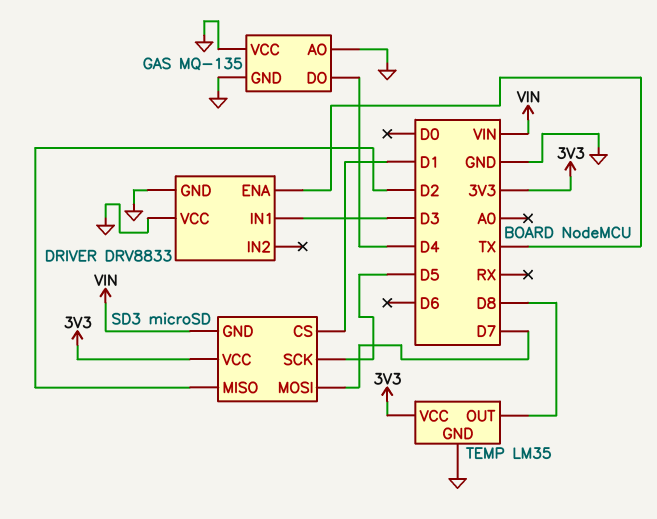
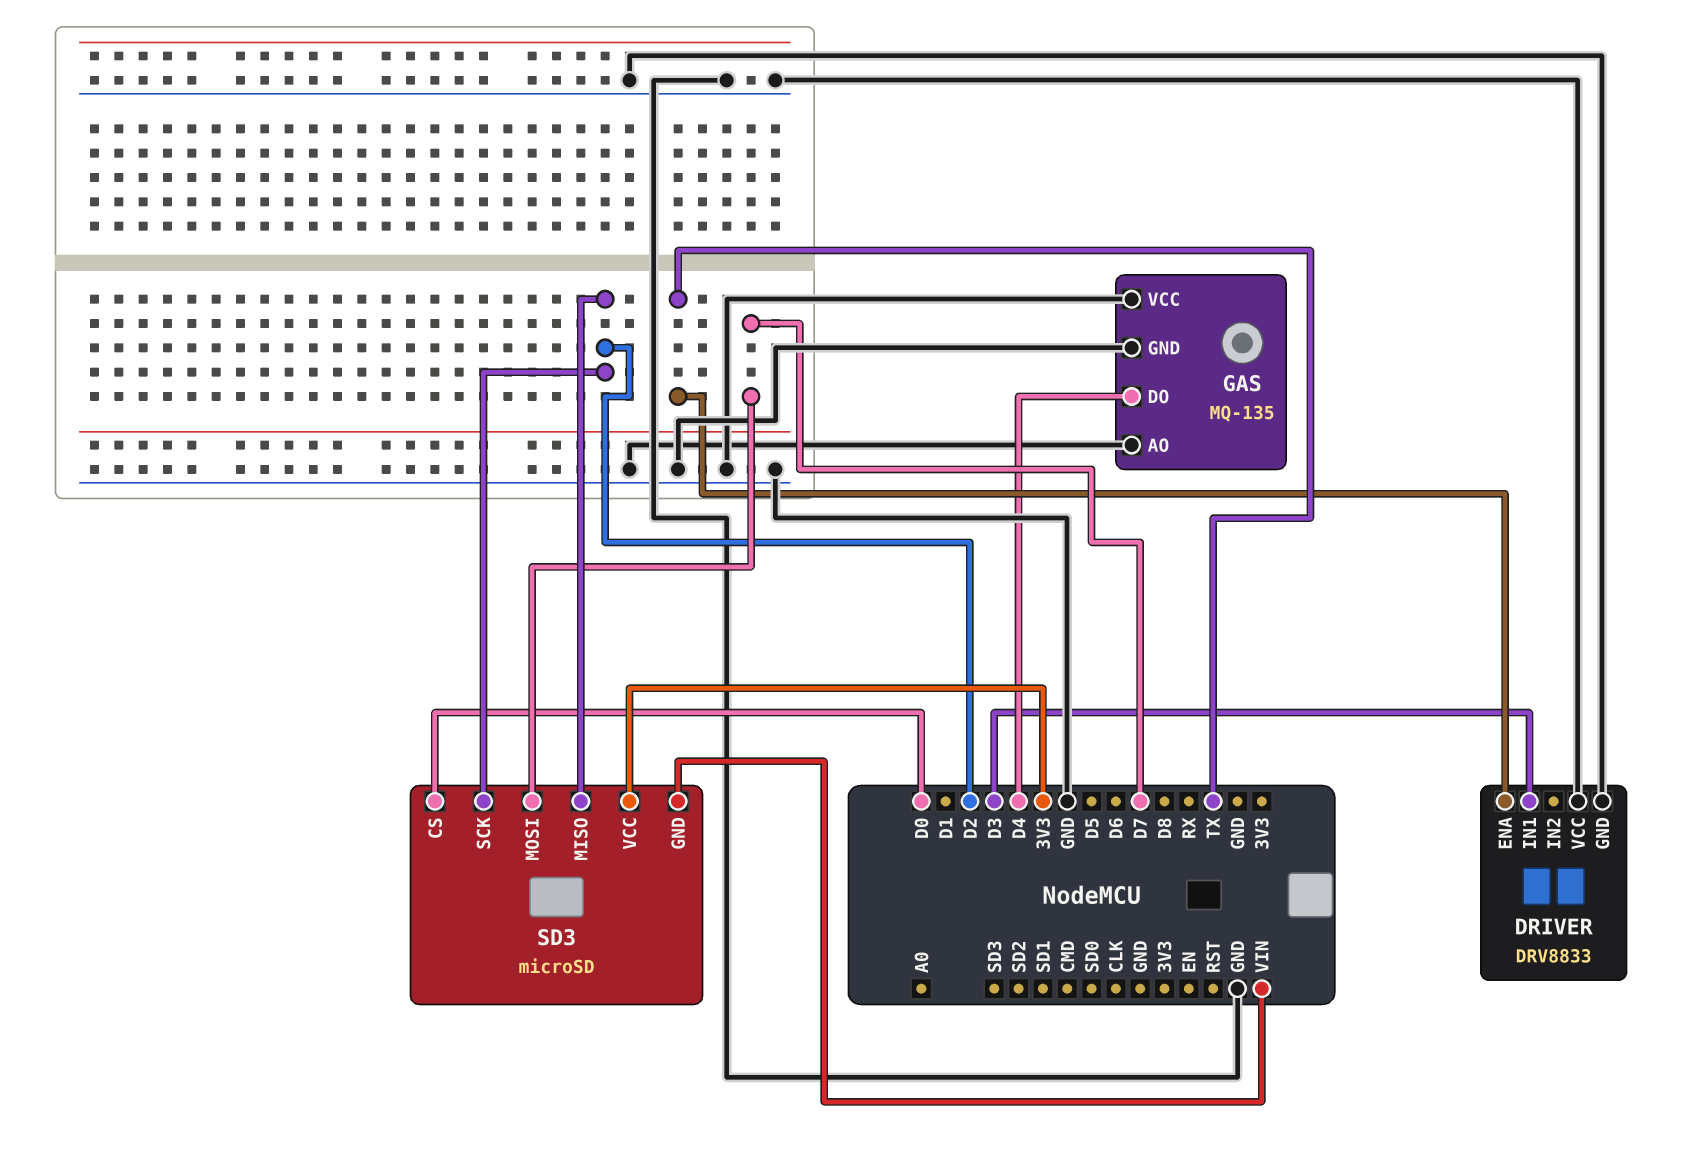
SD3 pin CS: D1 -> D0
SD3 pin SCK: D5 -> D2
TEMP: LM35 -> none
TEMP pin GND: GND -> none
TEMP pin OUT: D8 -> none
TEMP pin VCC: 3V3 -> none

